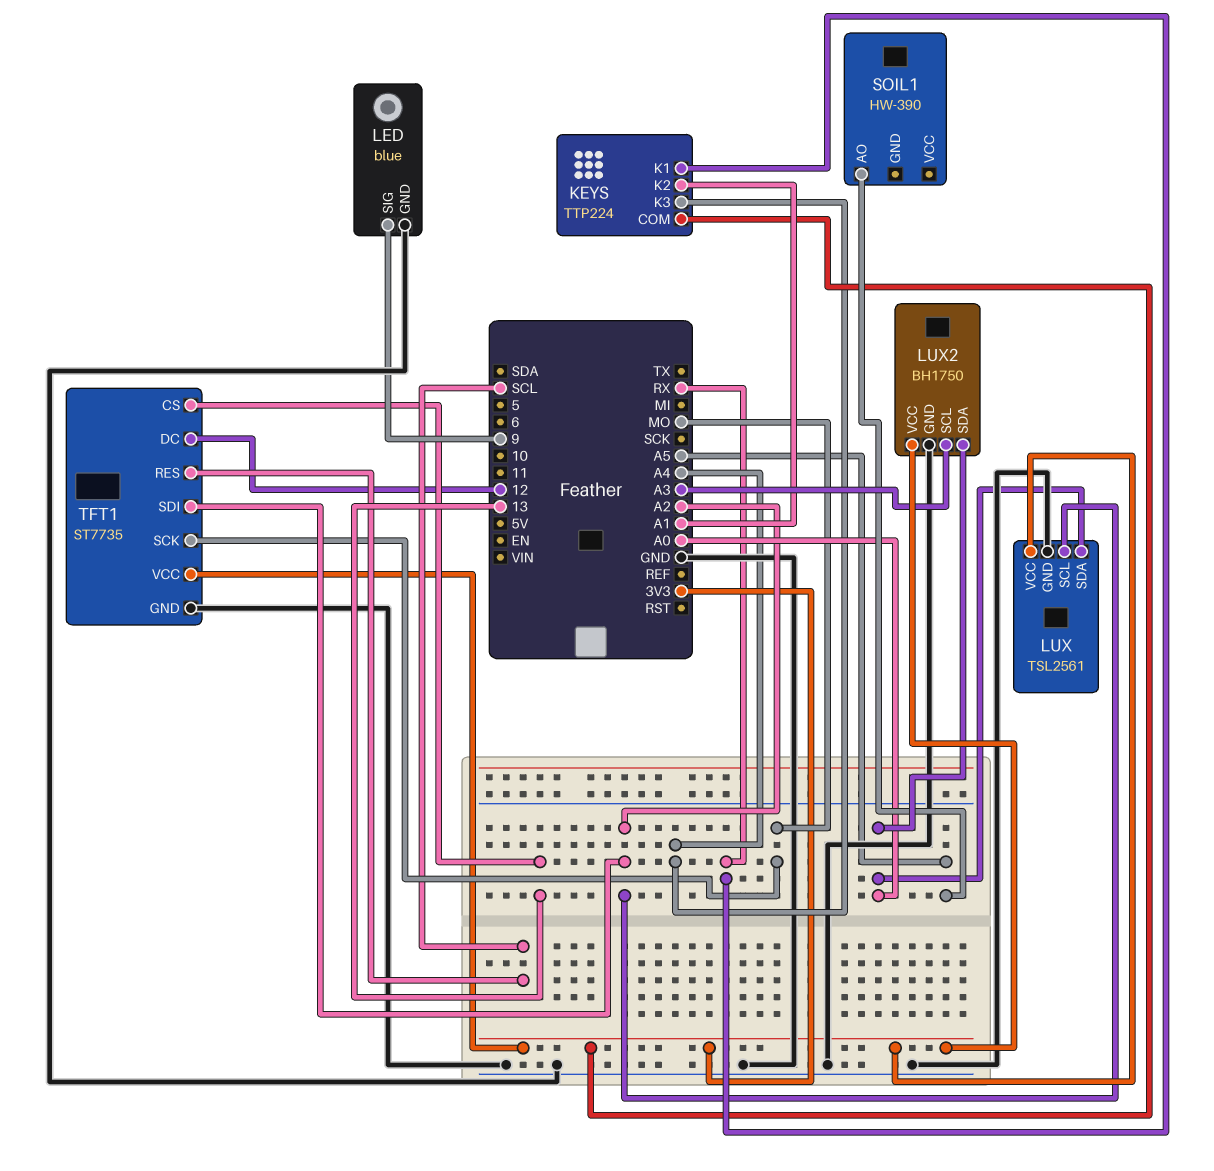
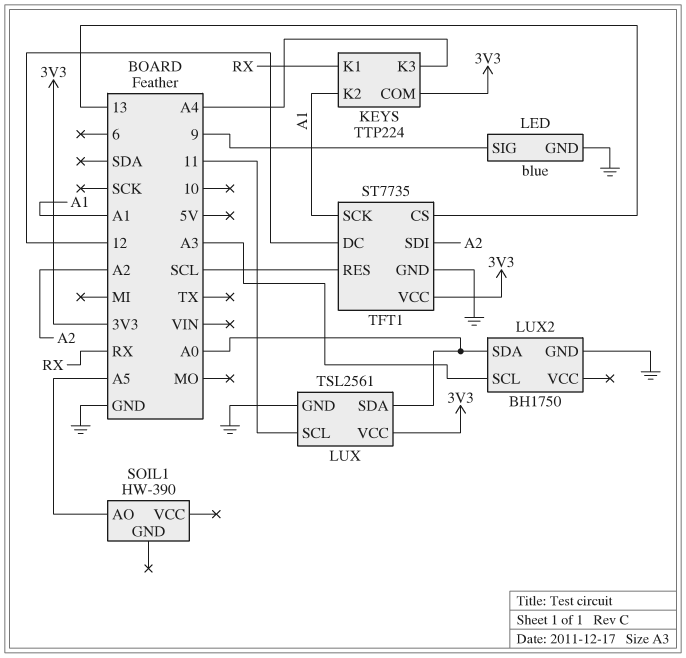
LUX pin SCL: A2 -> 11
LUX2 pin VCC: 3V3 -> none
TFT1 pin SCK: MO -> A1

